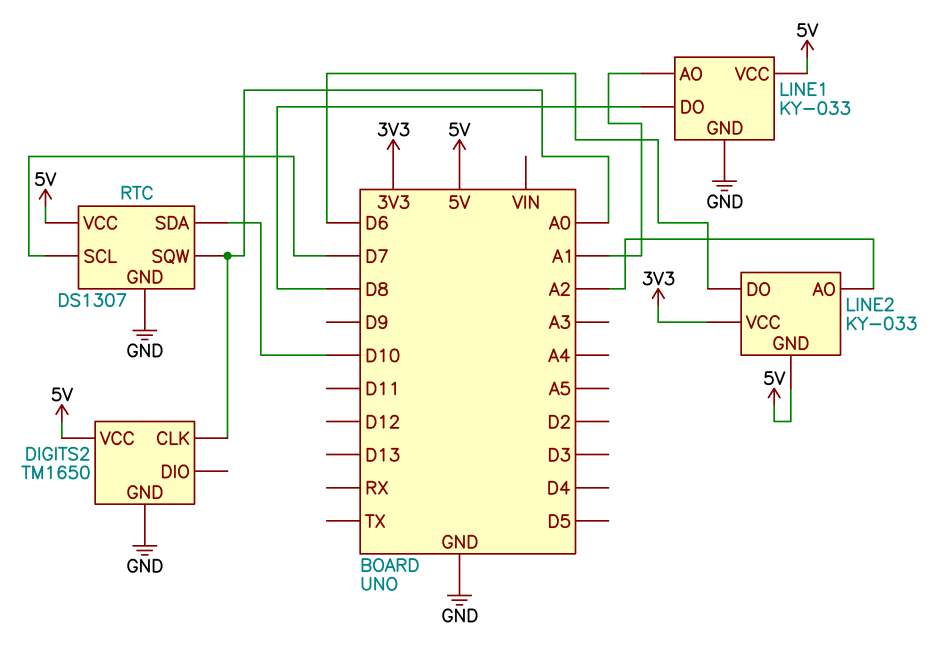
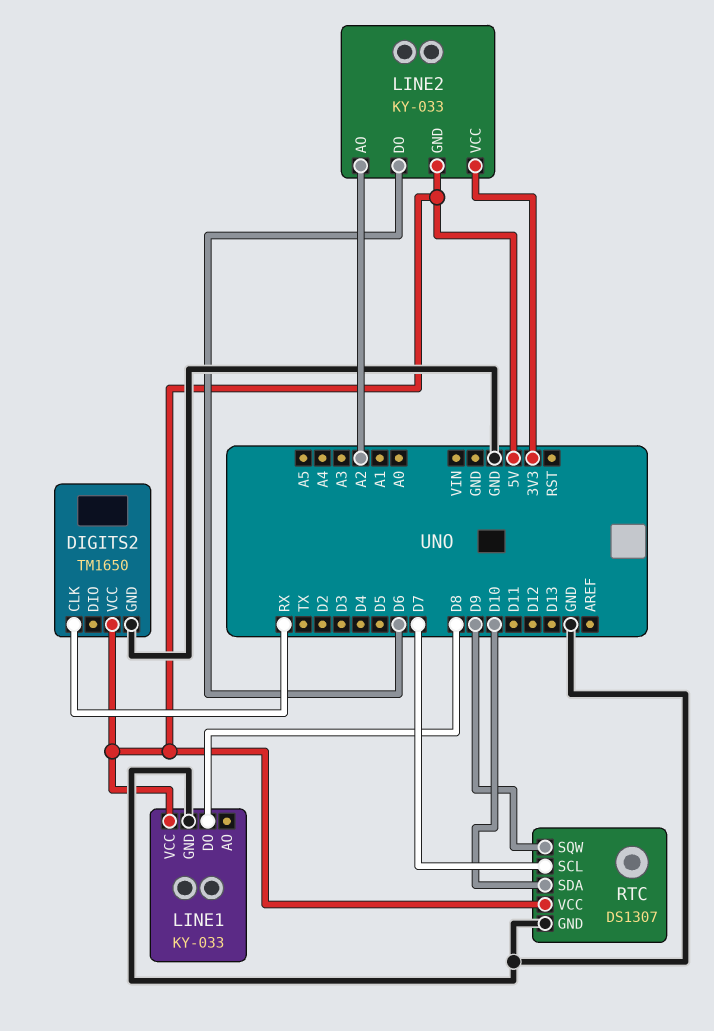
DIGITS2 pin CLK: A0 -> RX
LINE1 pin AO: A1 -> none
RTC pin SQW: A0 -> D9

